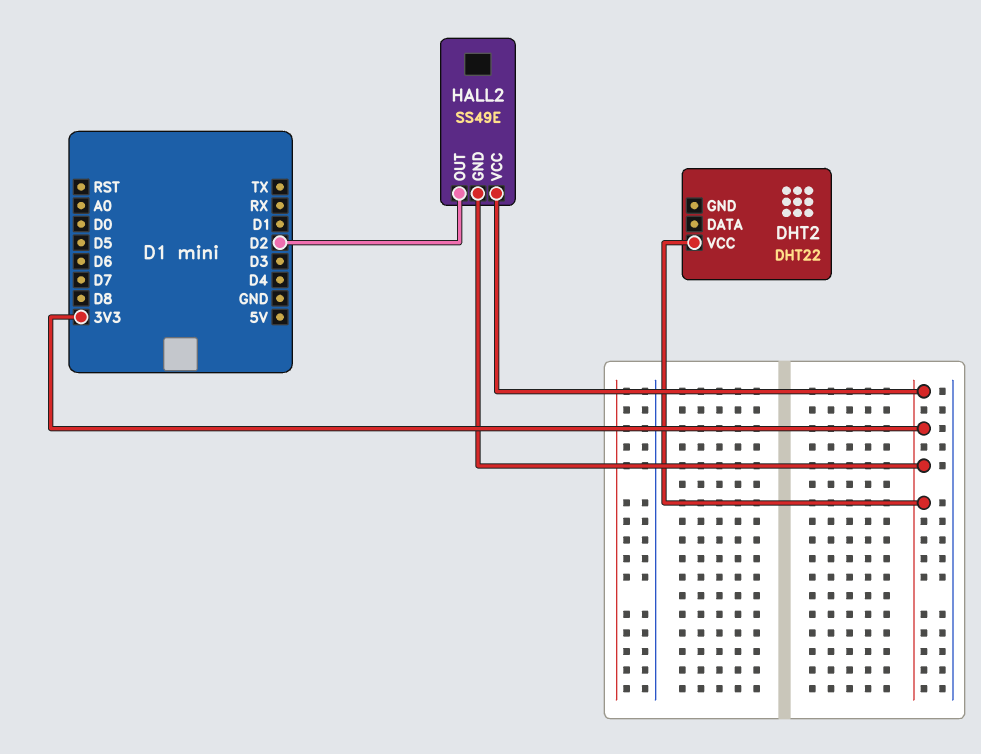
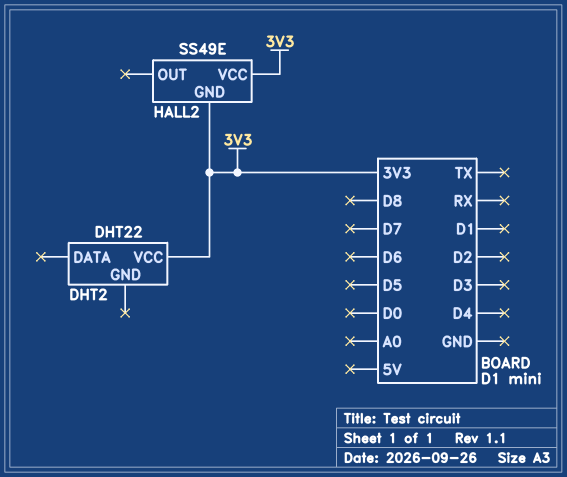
HALL2 pin OUT: D2 -> none

